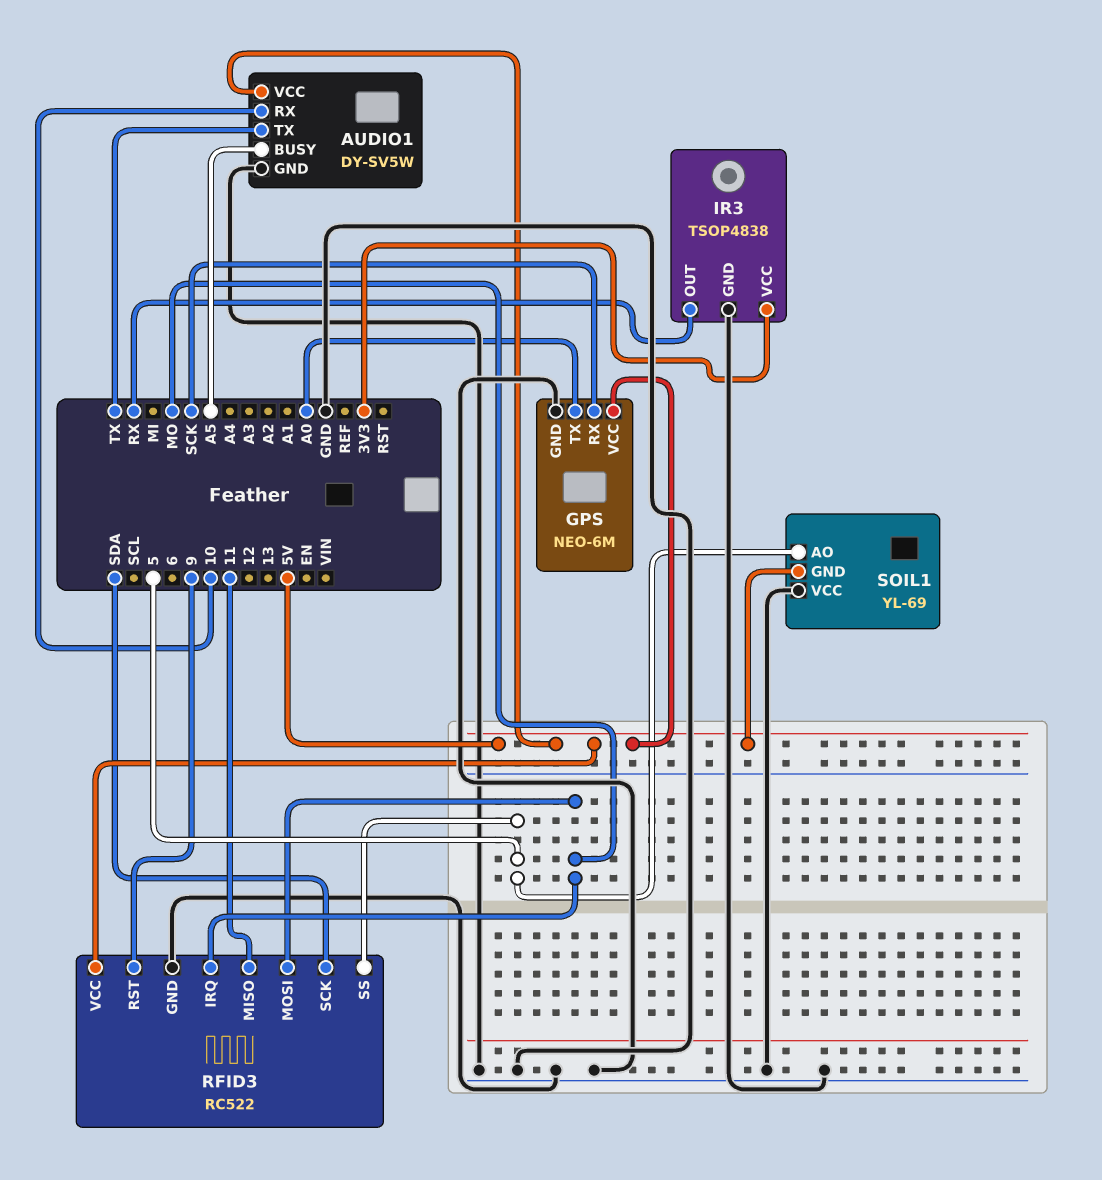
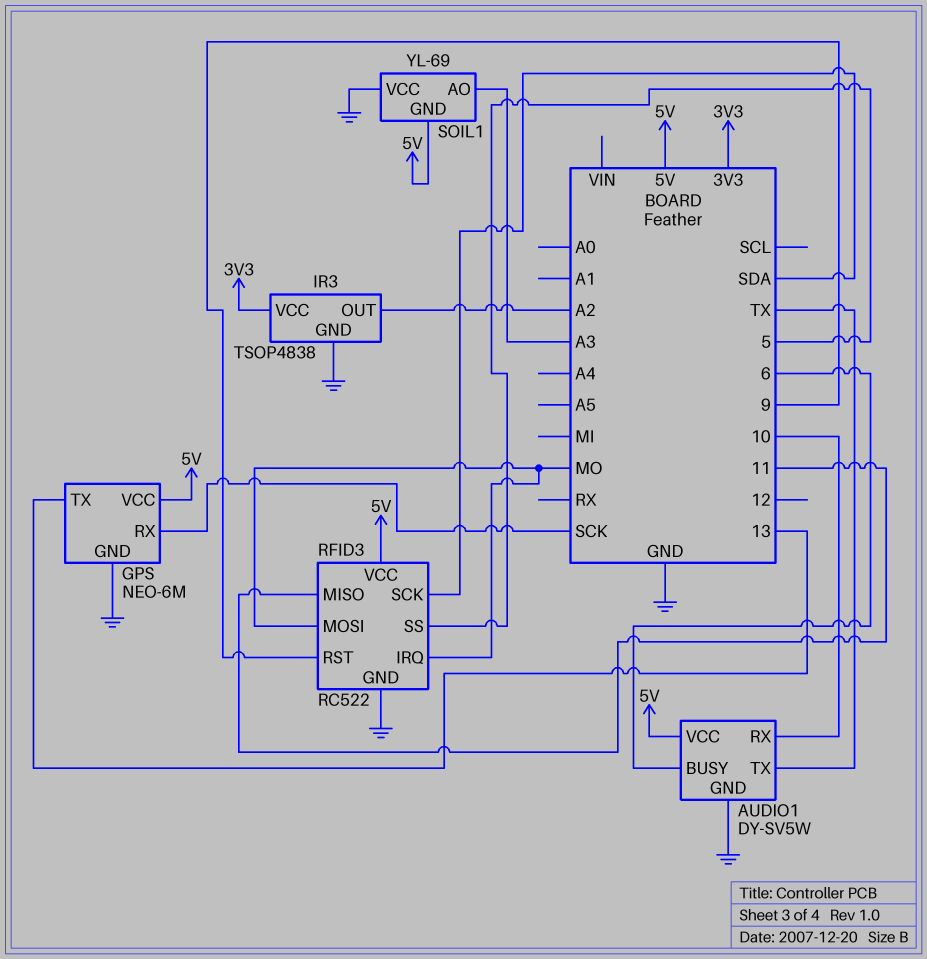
AUDIO1 pin BUSY: A5 -> 6
GPS pin TX: A0 -> 13
IR3 pin OUT: RX -> A2
SOIL1 pin AO: 5 -> A3

